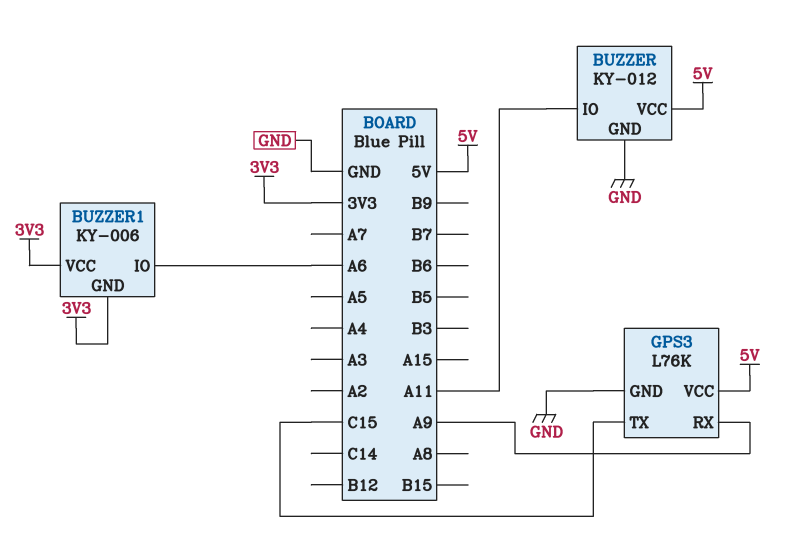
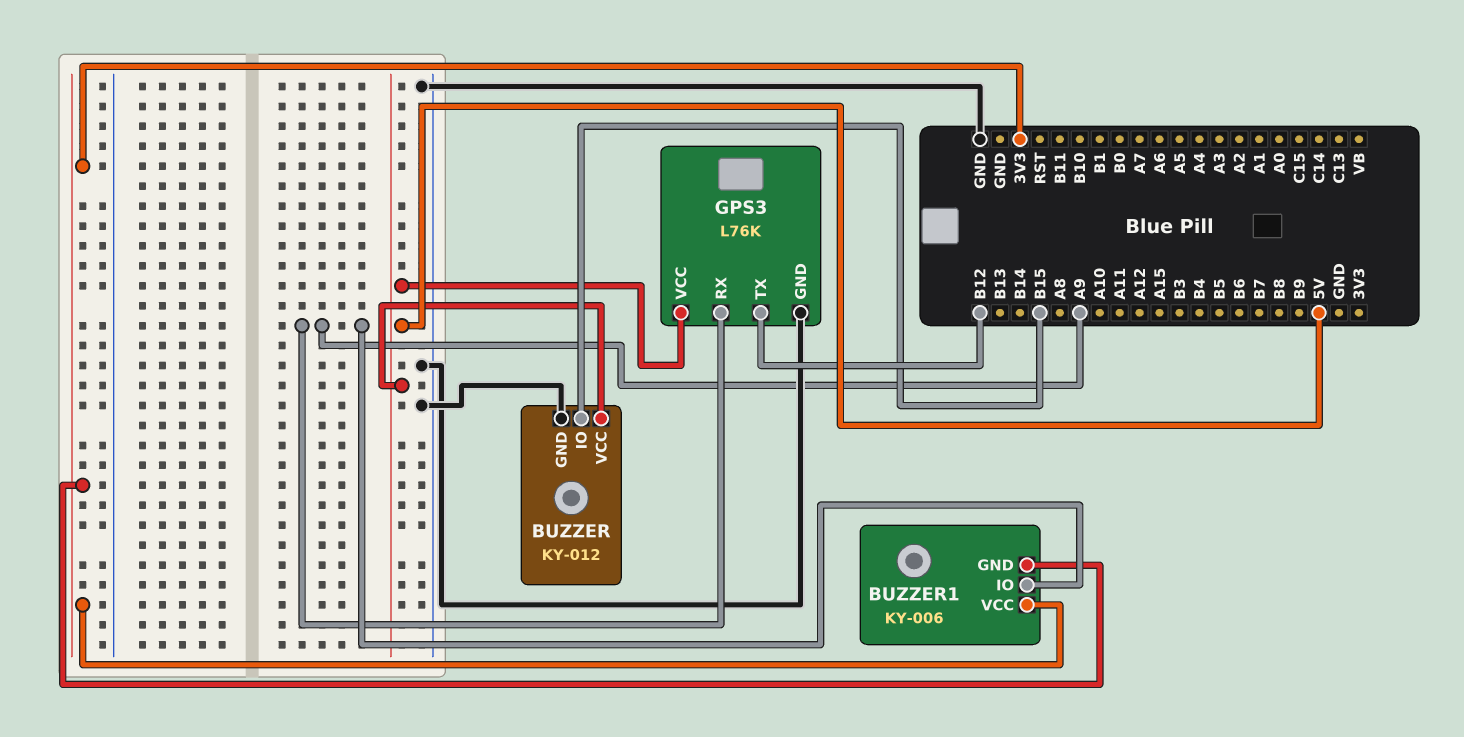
BUZZER pin IO: A11 -> B15
BUZZER1 pin IO: A6 -> A9
GPS3 pin TX: C15 -> B12

